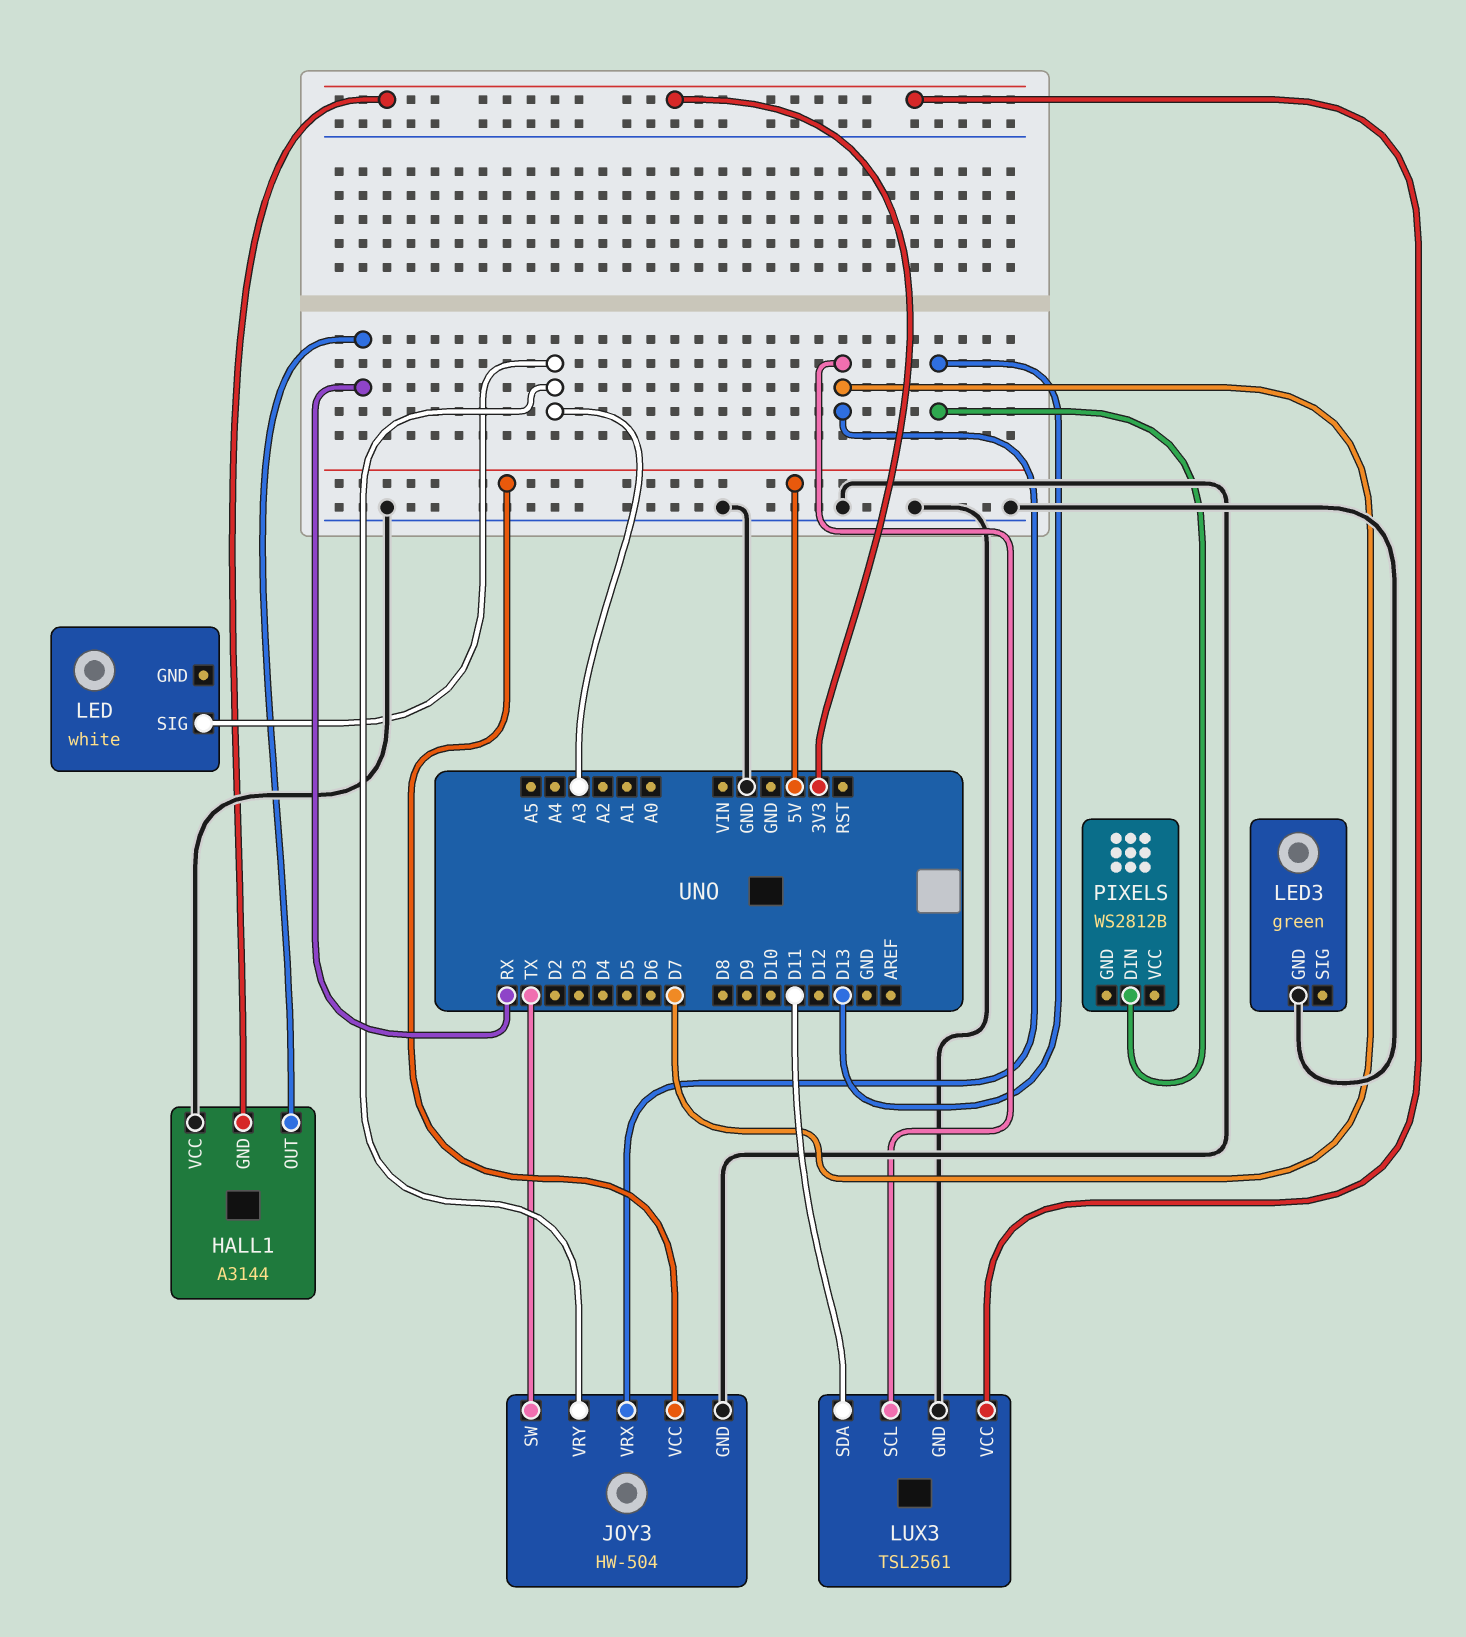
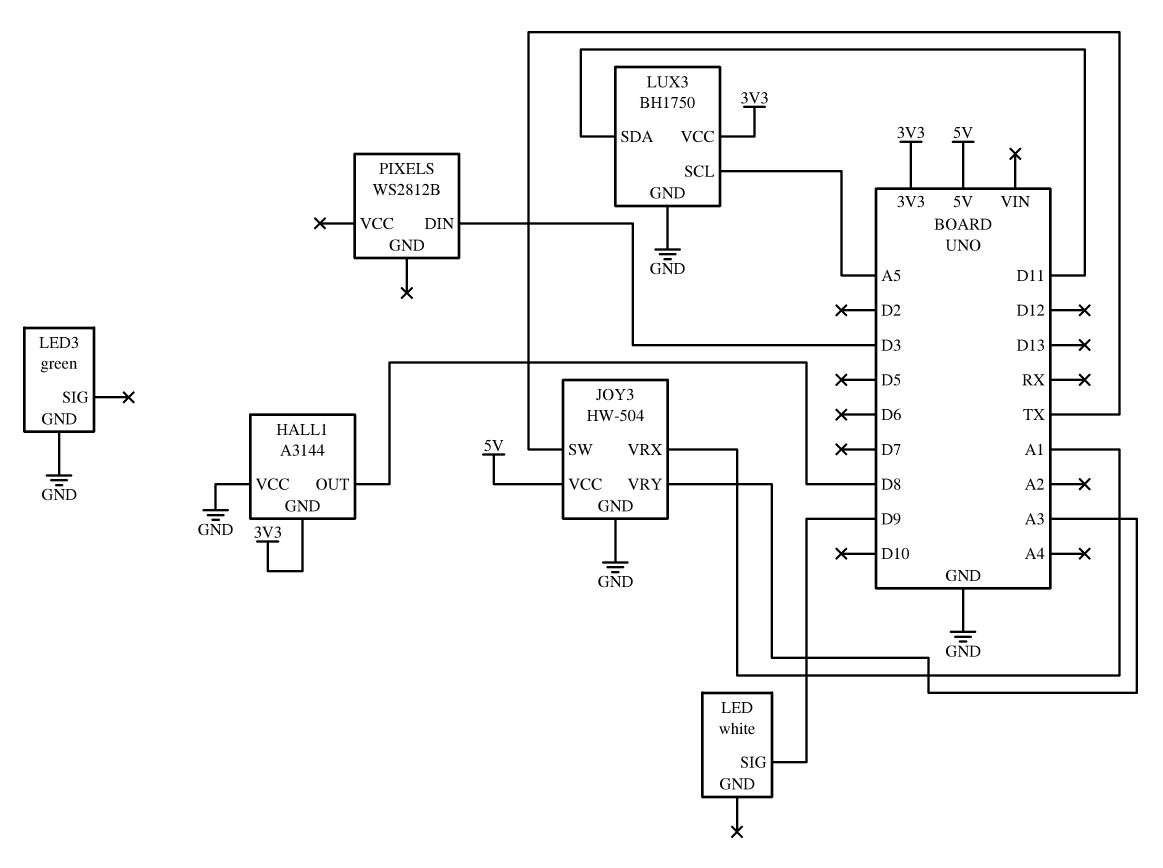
HALL1 pin OUT: RX -> D8
JOY3 pin VRX: D7 -> A1
LED pin SIG: A3 -> D9
LUX3: TSL2561 -> BH1750
LUX3 pin SCL: D7 -> A5
PIXELS pin DIN: D13 -> D3

